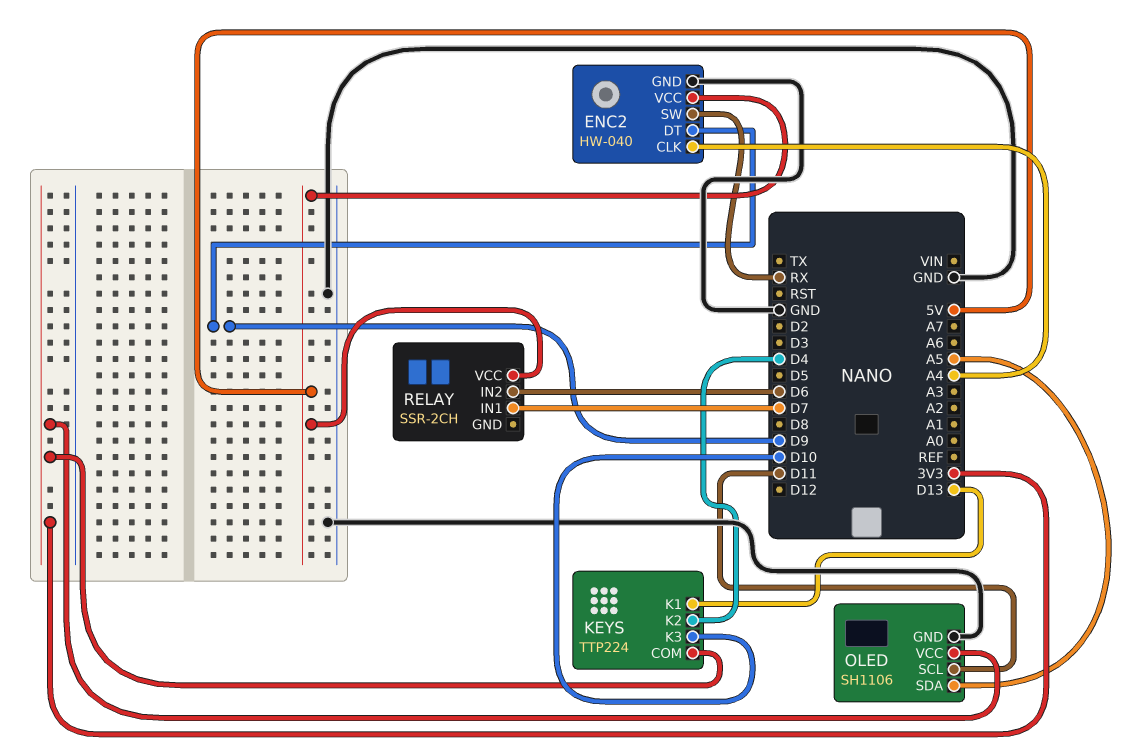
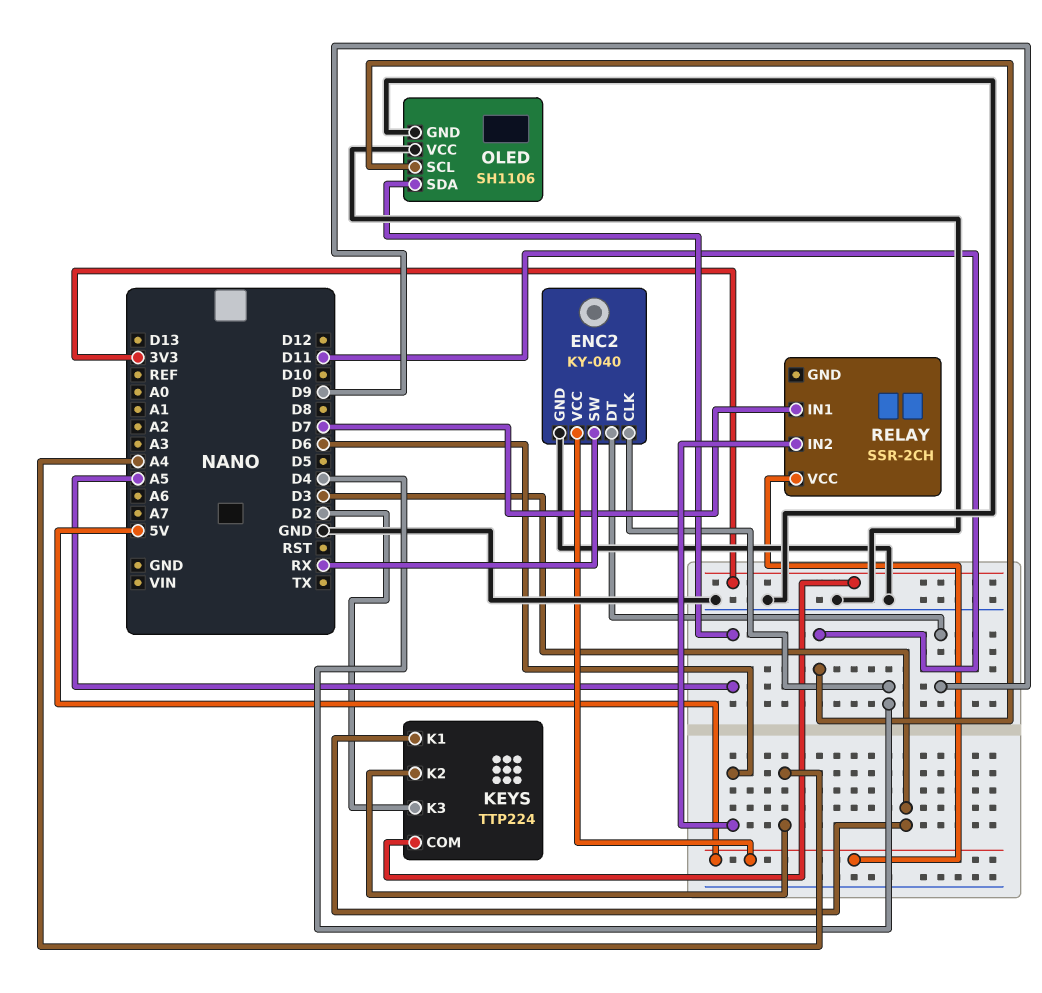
ENC2: HW-040 -> KY-040
ENC2 pin CLK: A4 -> D4
KEYS pin K1: D13 -> D3
KEYS pin K2: D4 -> A4
KEYS pin K3: D10 -> D2
OLED pin VCC: 3V3 -> GND

